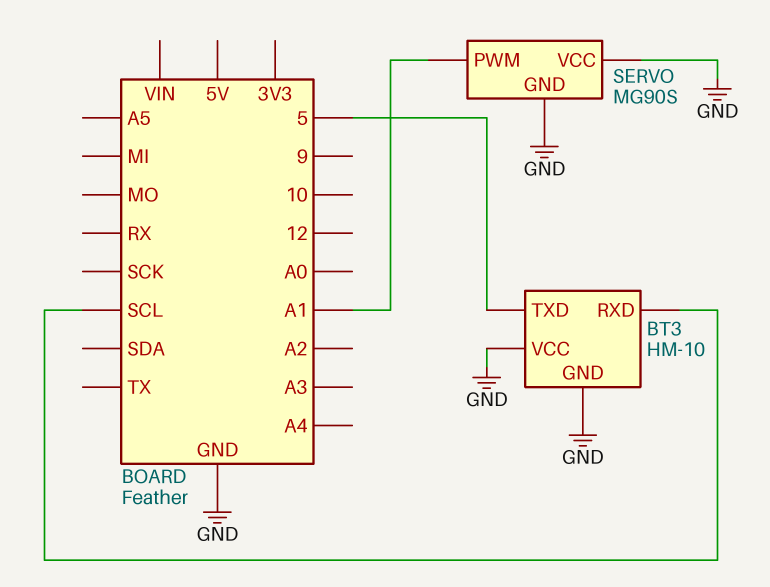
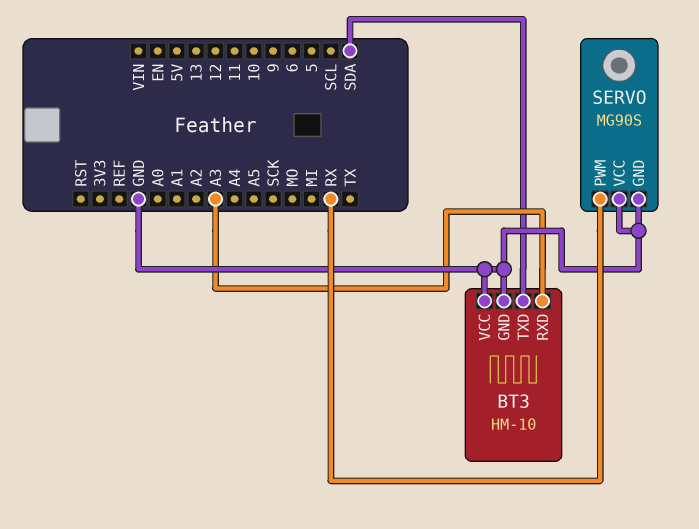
BT3 pin RXD: SCL -> A3
BT3 pin TXD: 5 -> SDA
SERVO pin PWM: A1 -> RX

